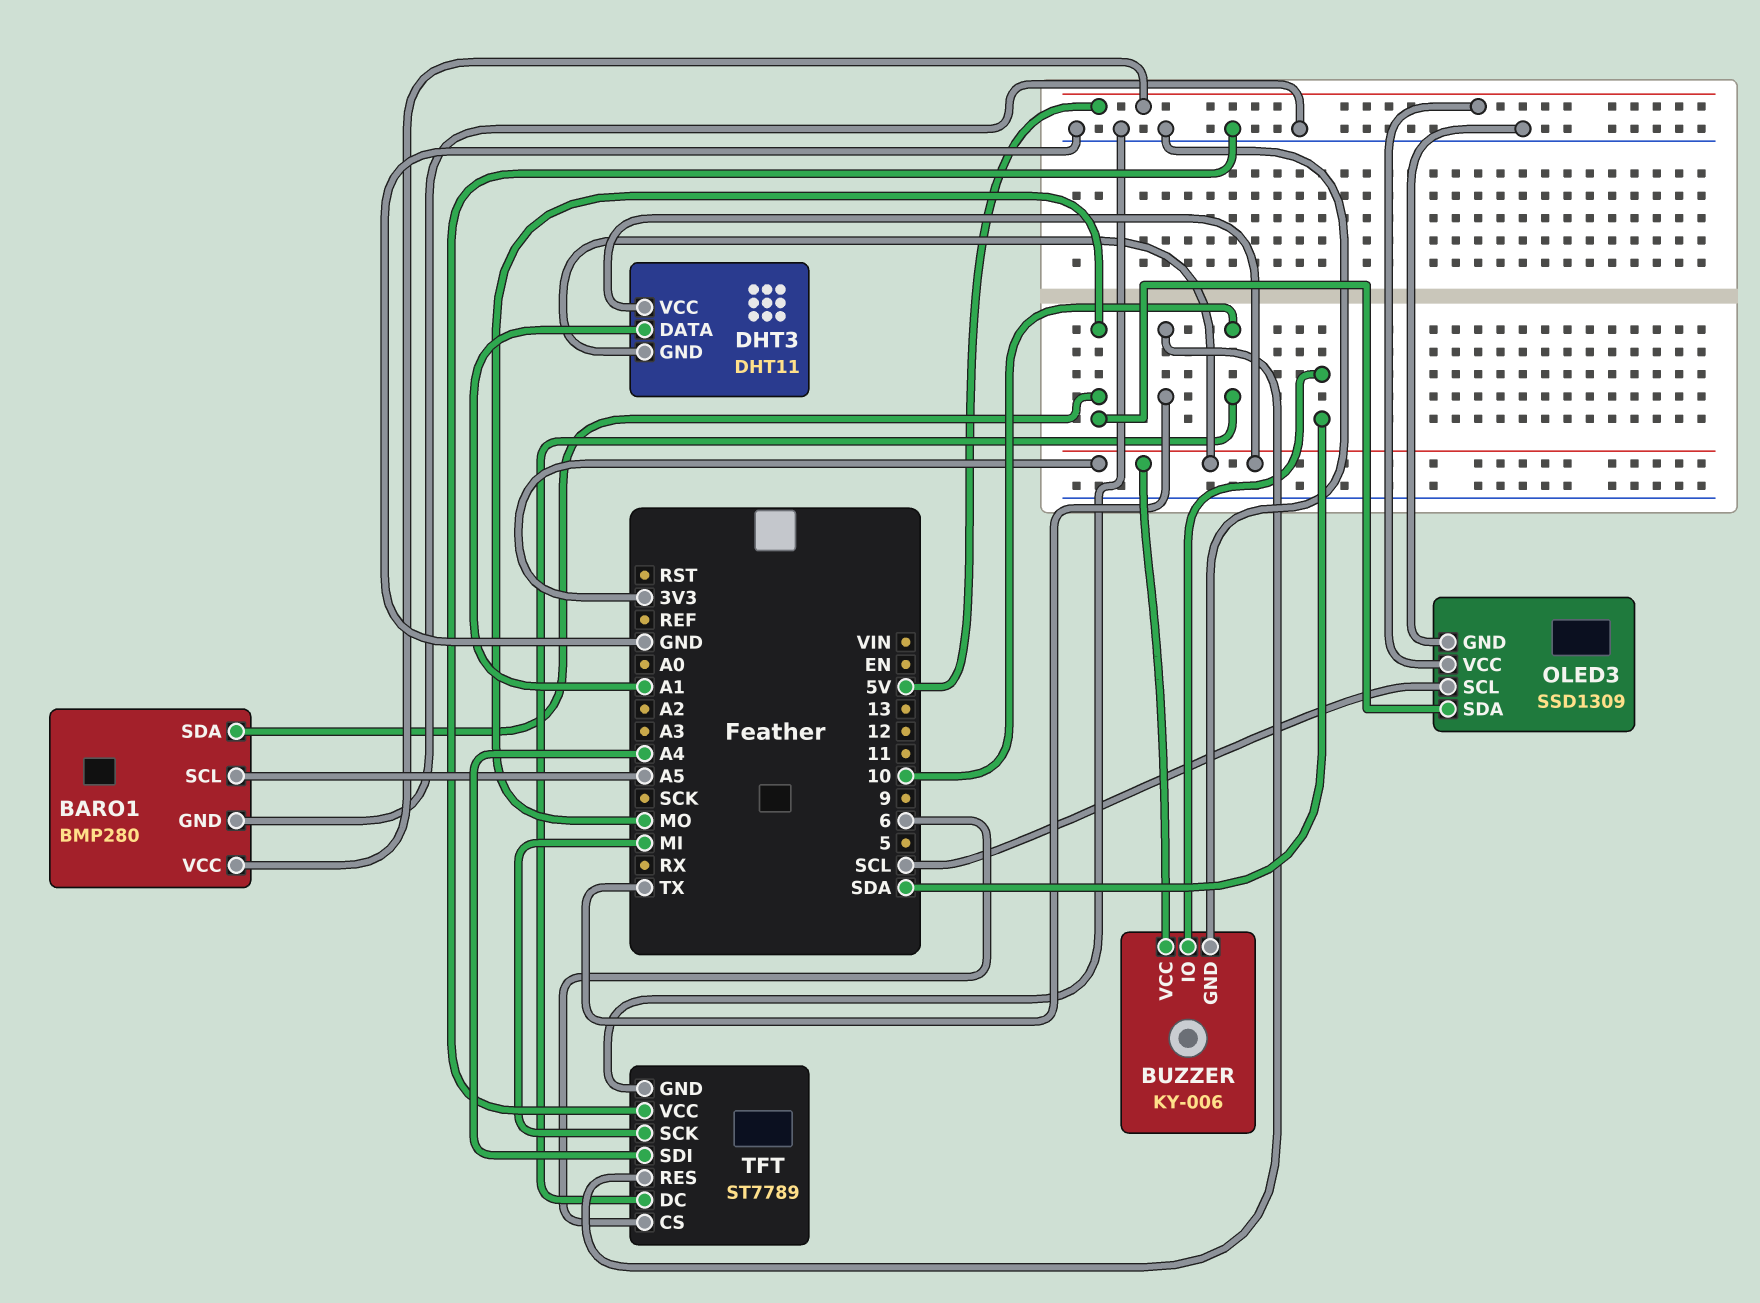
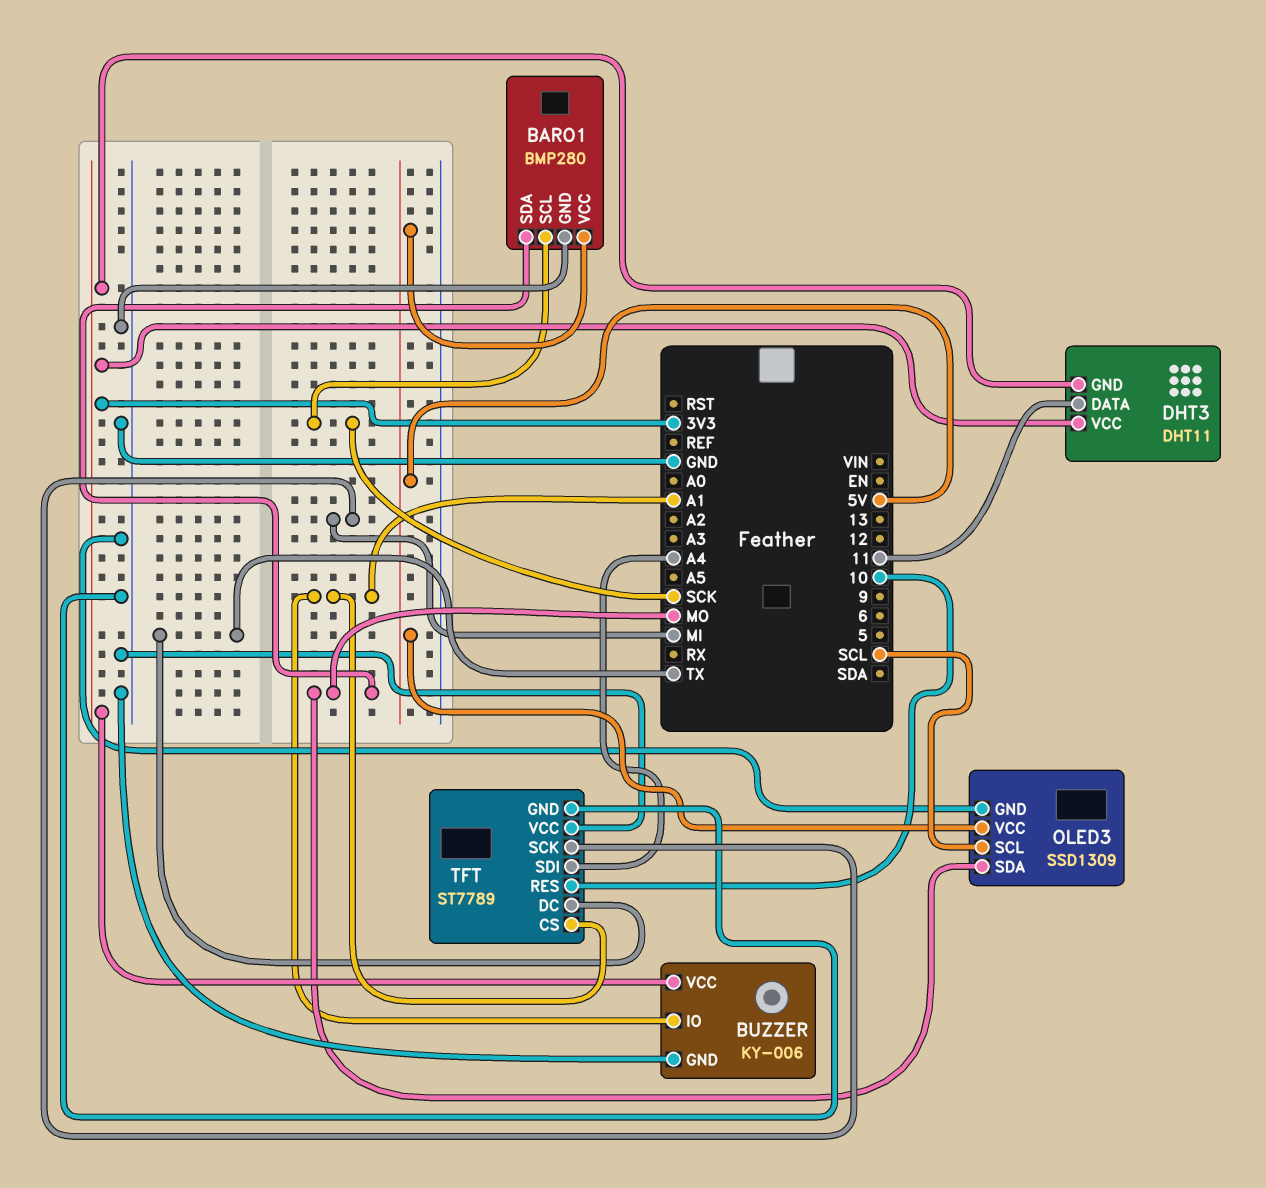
BARO1 pin SCL: A5 -> SCK
BUZZER pin IO: SDA -> A1
DHT3 pin DATA: A1 -> 11
TFT pin CS: 6 -> A1
TFT pin DC: 10 -> TX
TFT pin RES: TX -> 10

